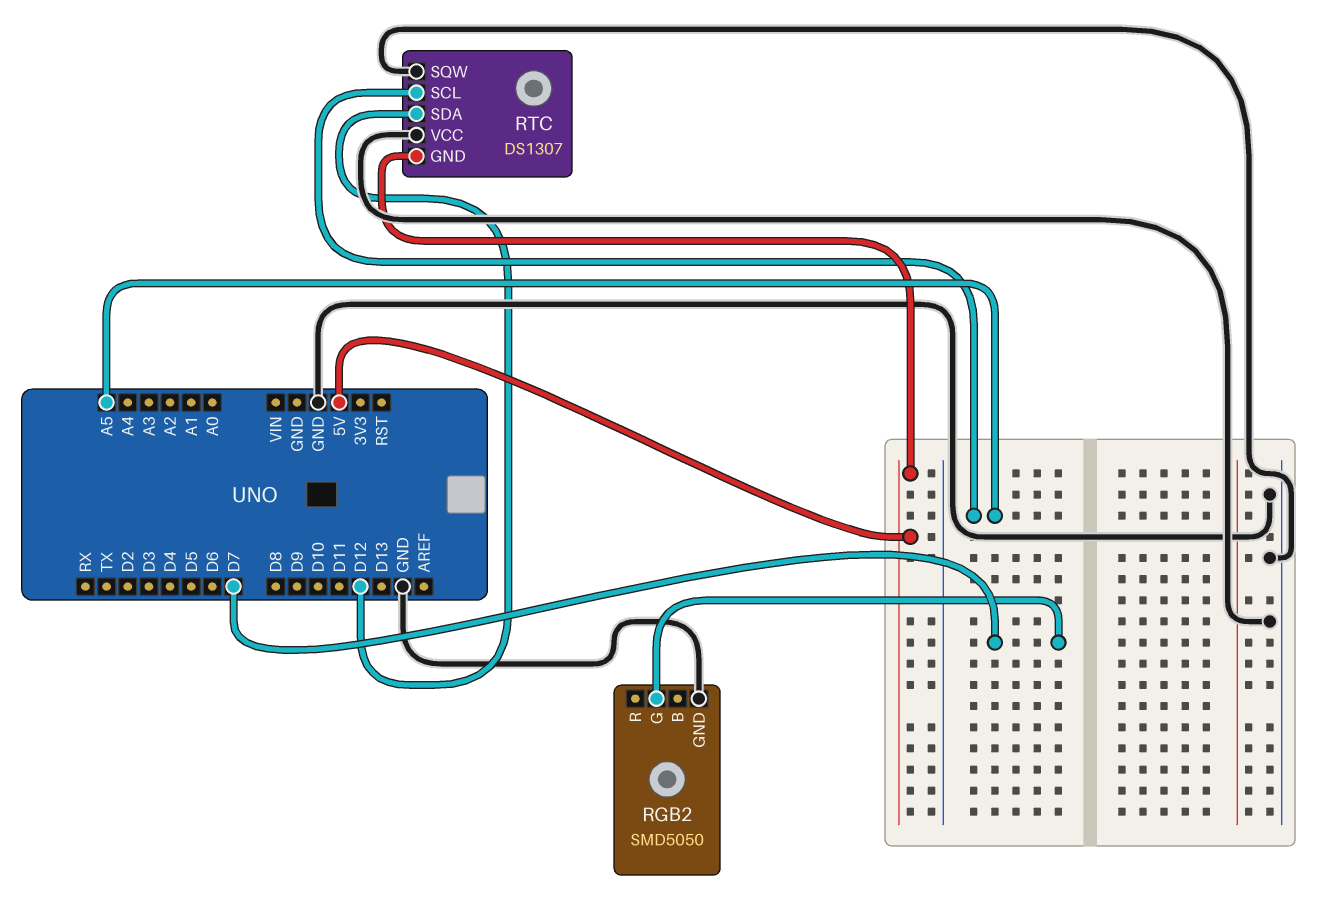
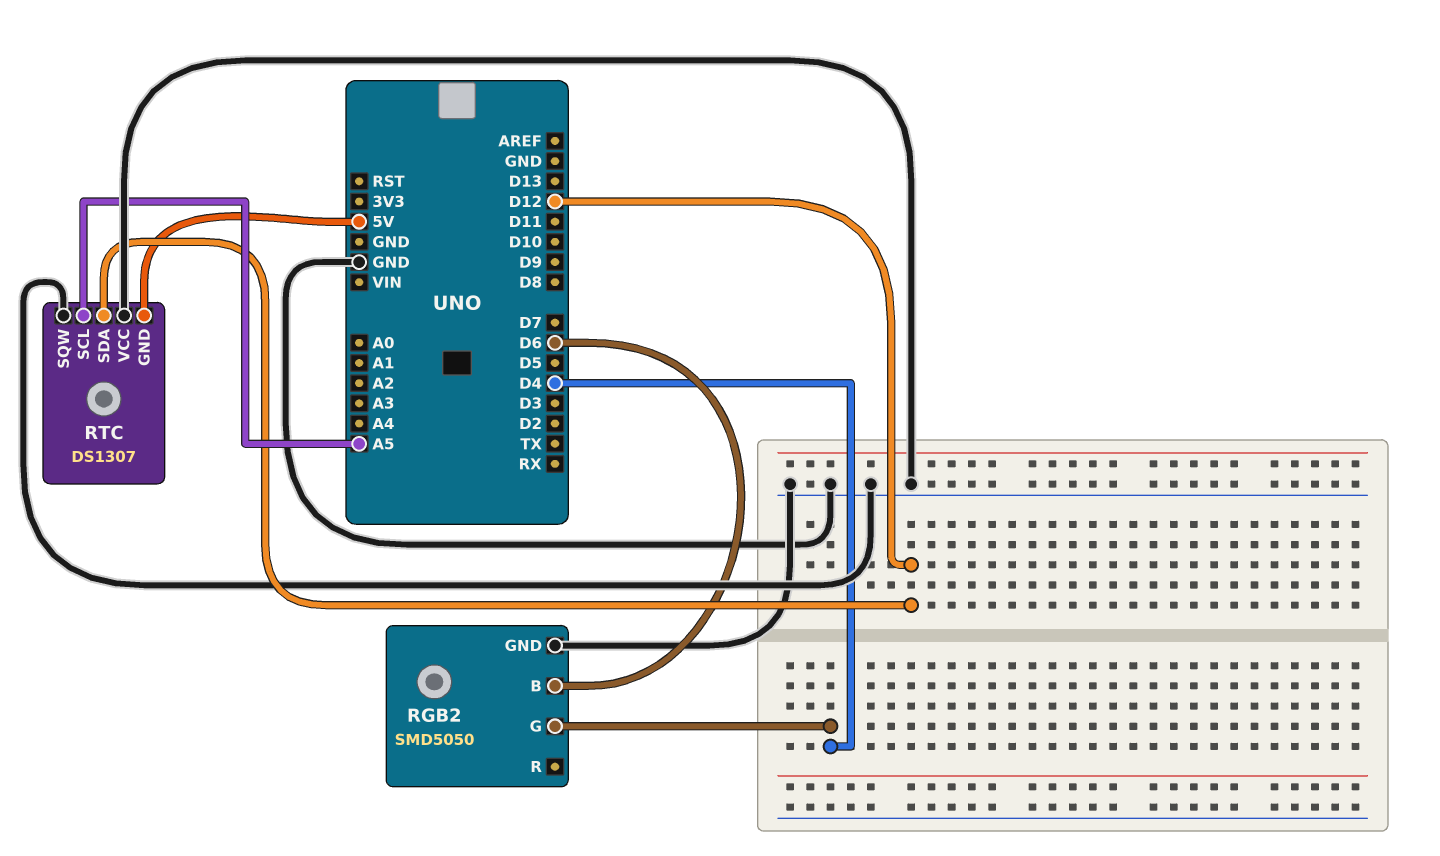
RGB2 pin B: none -> D6
RGB2 pin G: D7 -> D4

